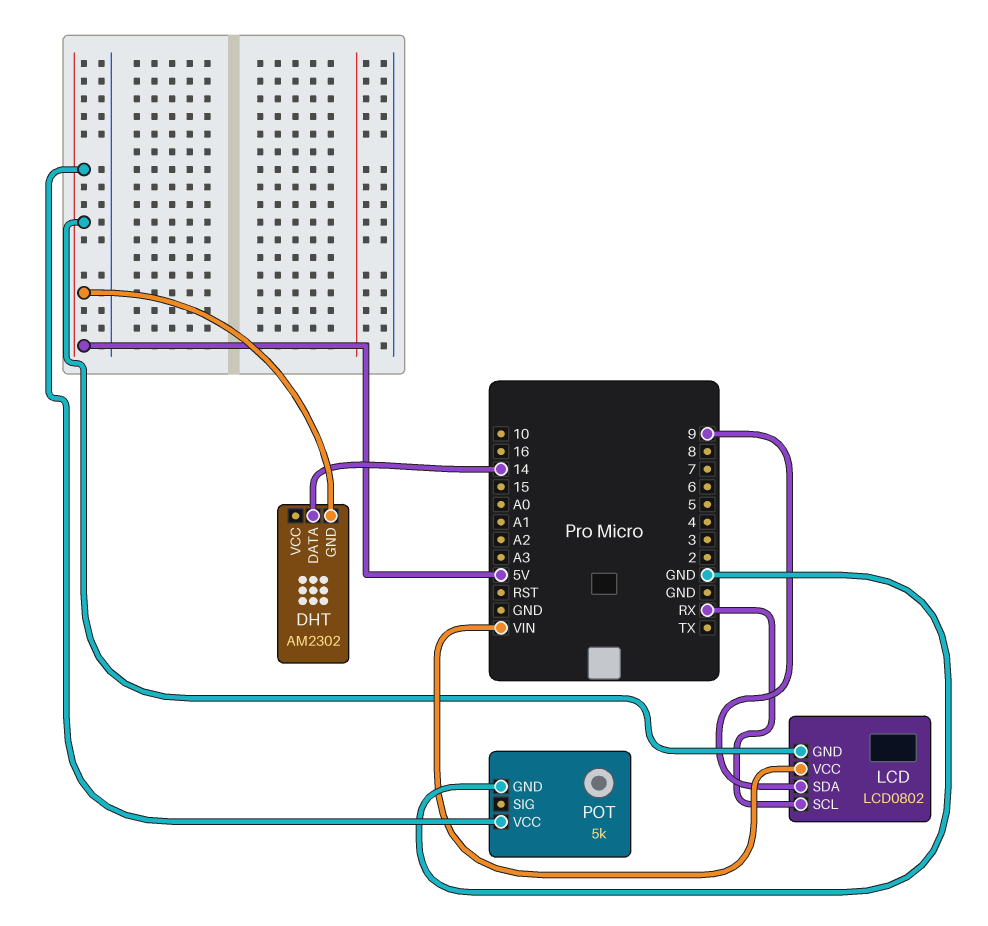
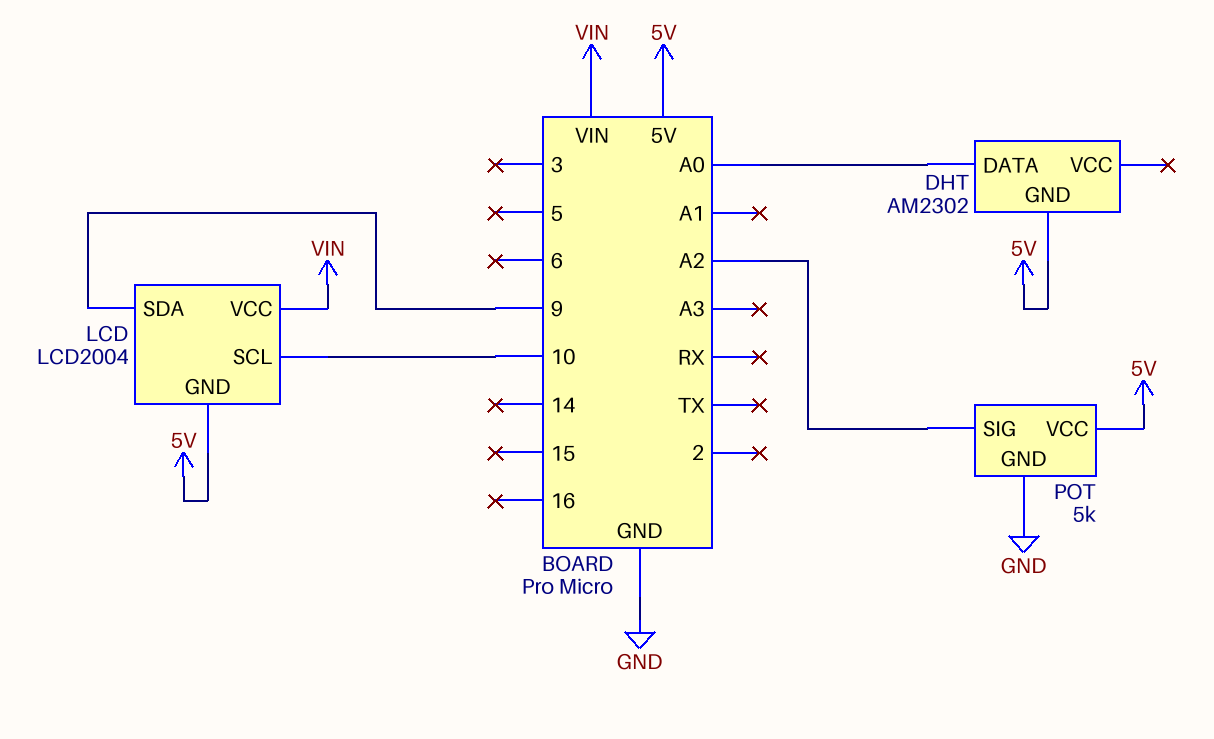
DHT pin DATA: 14 -> A0
LCD: LCD0802 -> LCD2004
LCD pin SCL: RX -> 10
POT pin SIG: none -> A2

